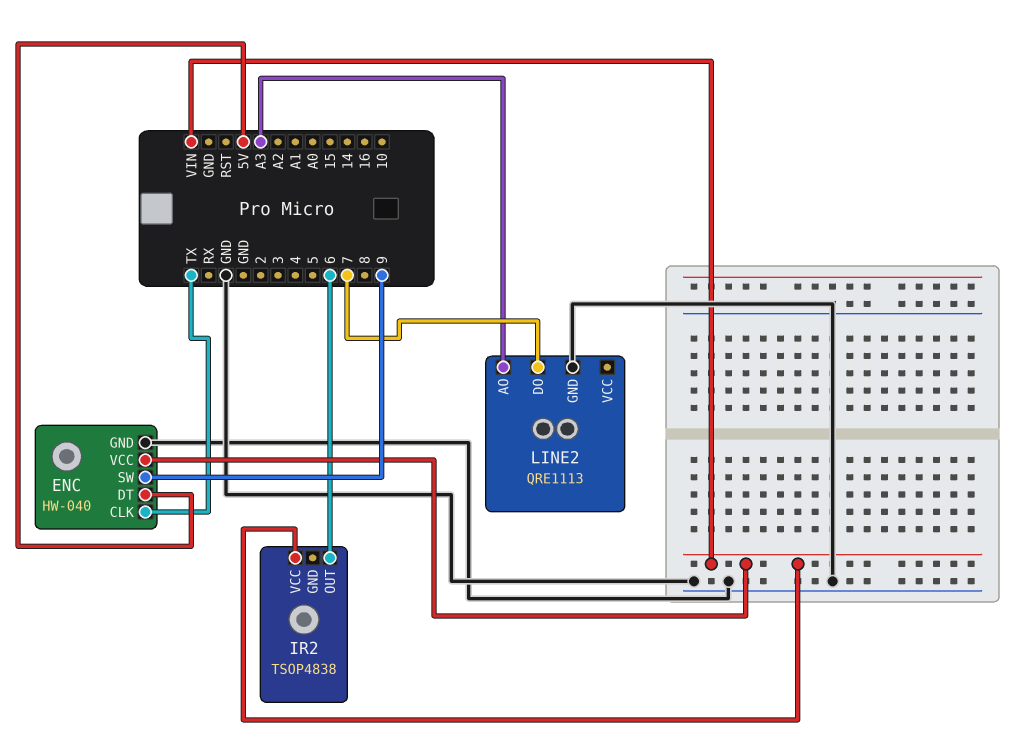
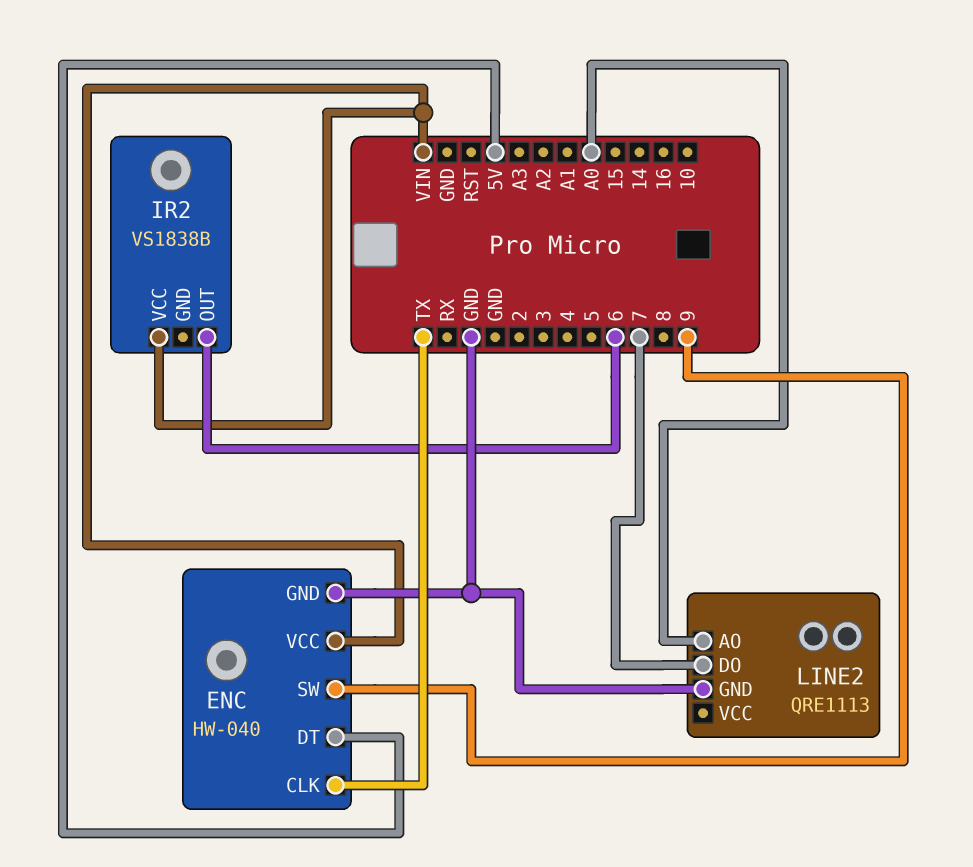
IR2: TSOP4838 -> VS1838B
LINE2 pin AO: A3 -> A0

